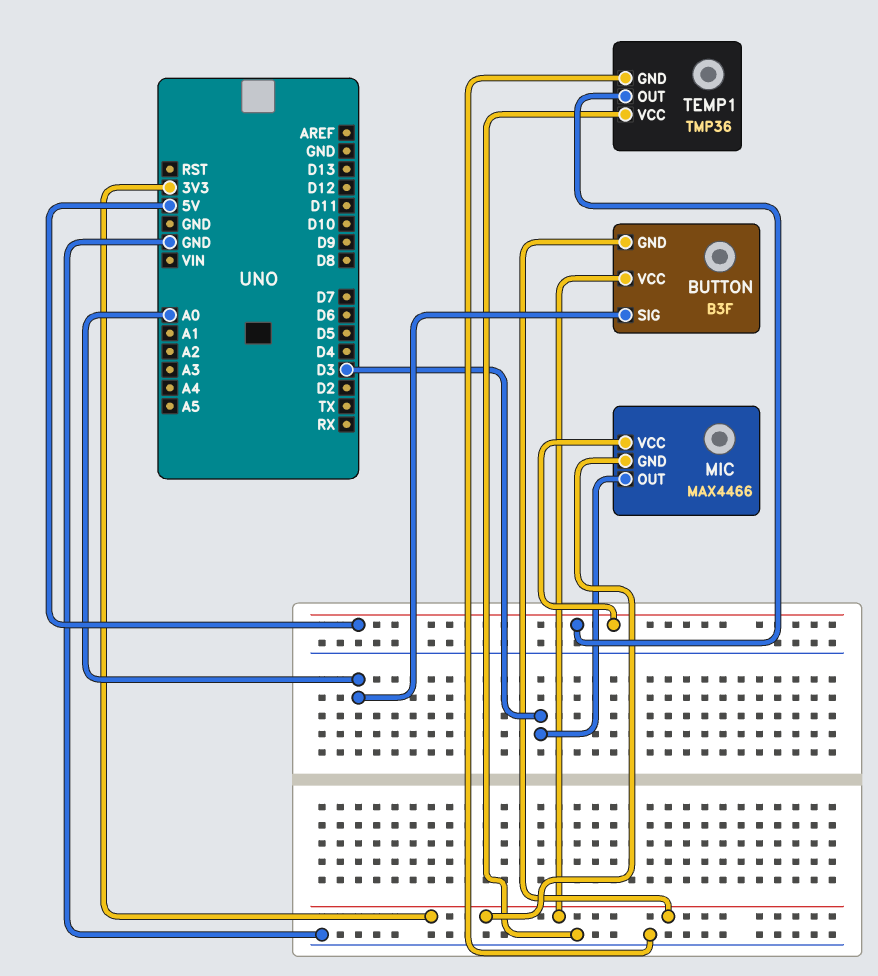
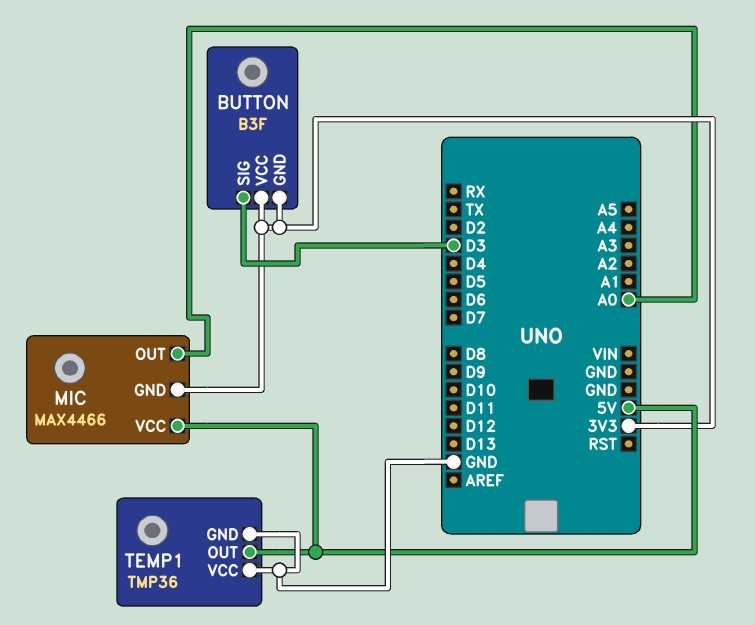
BUTTON pin SIG: A0 -> D3
MIC pin OUT: D3 -> A0

